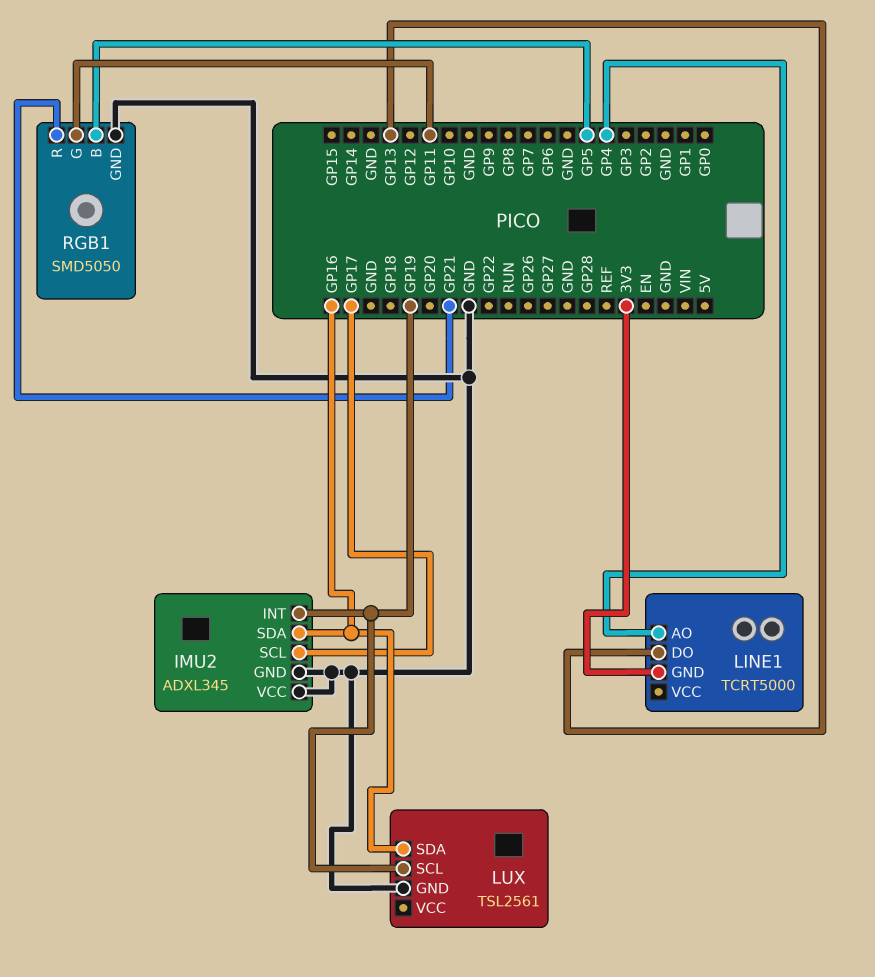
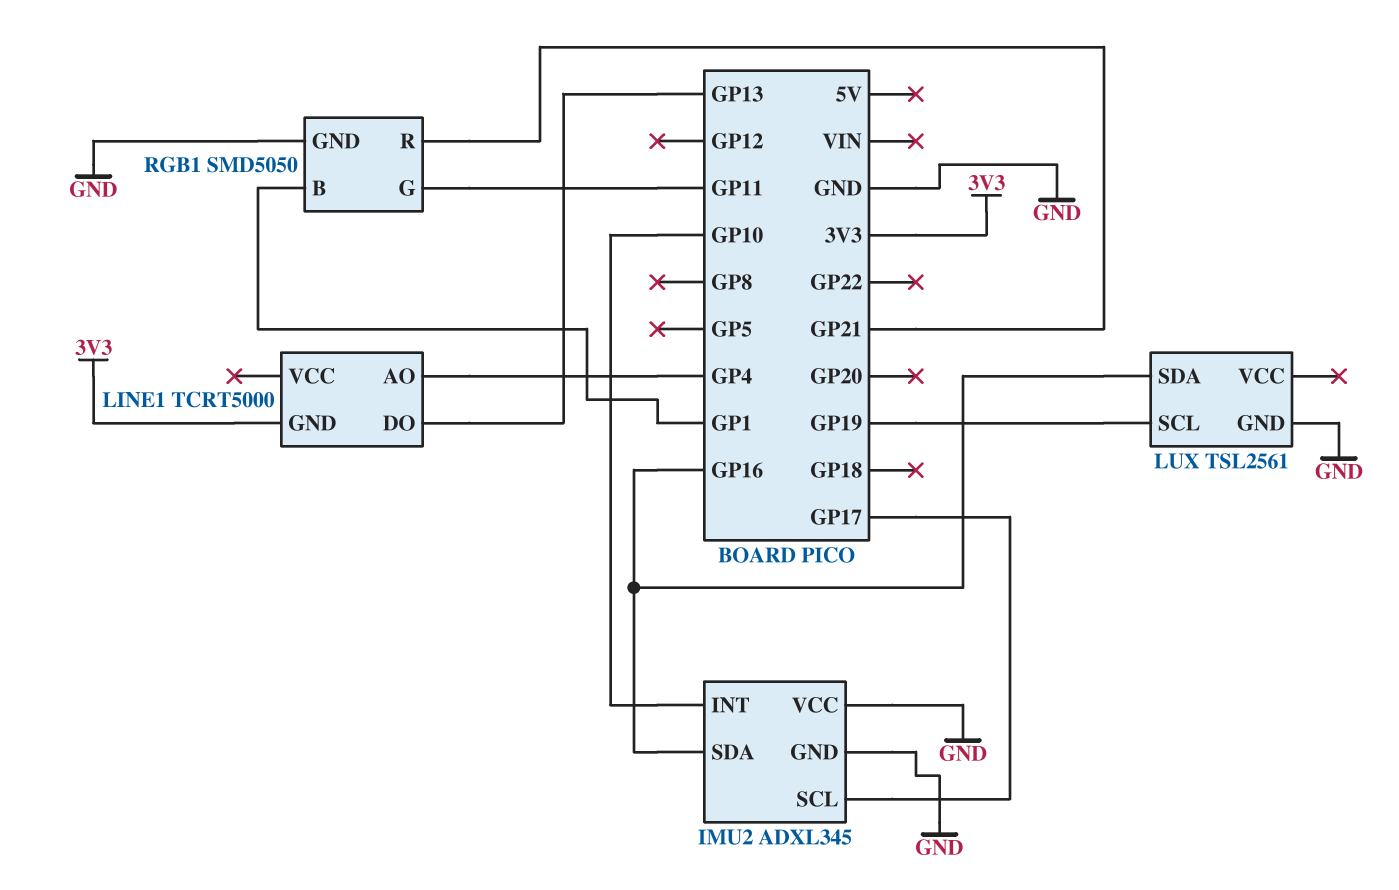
IMU2 pin INT: GP19 -> GP10
RGB1 pin B: GP5 -> GP1

